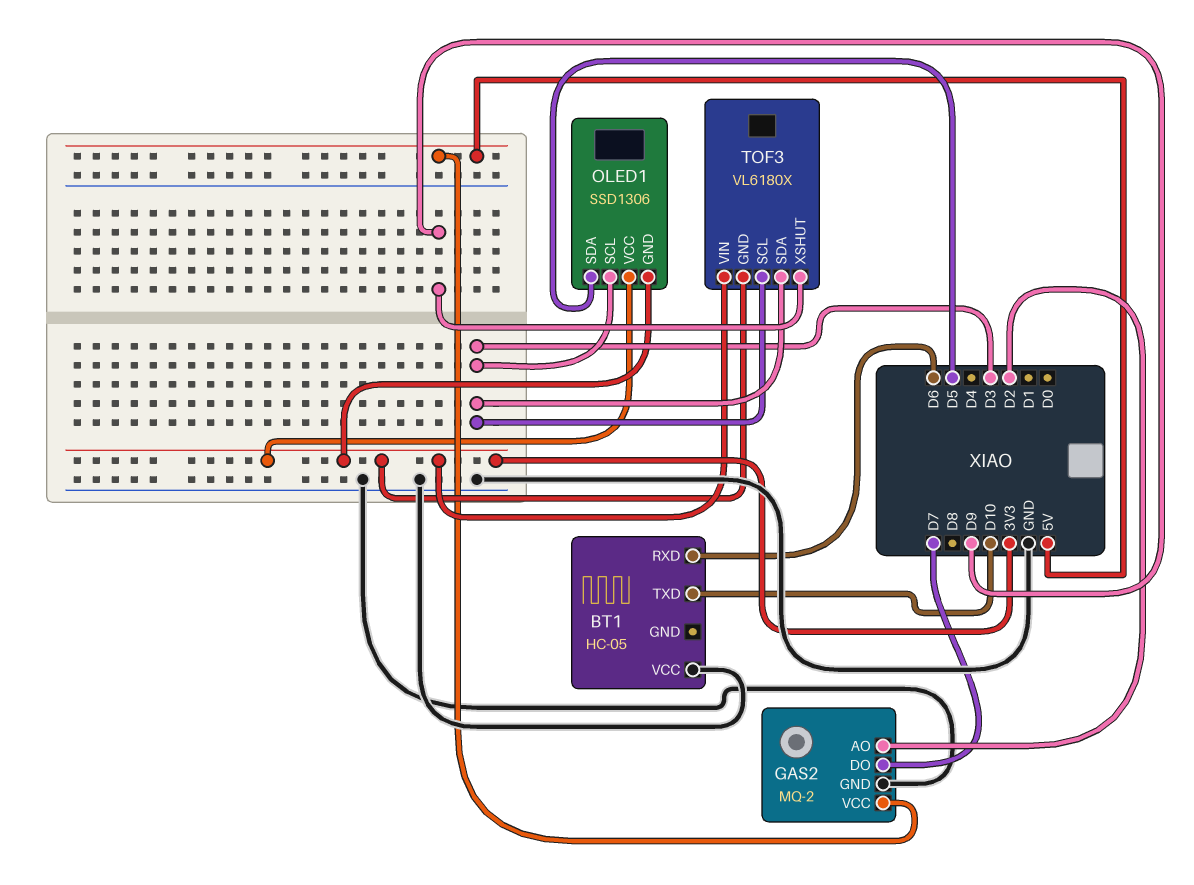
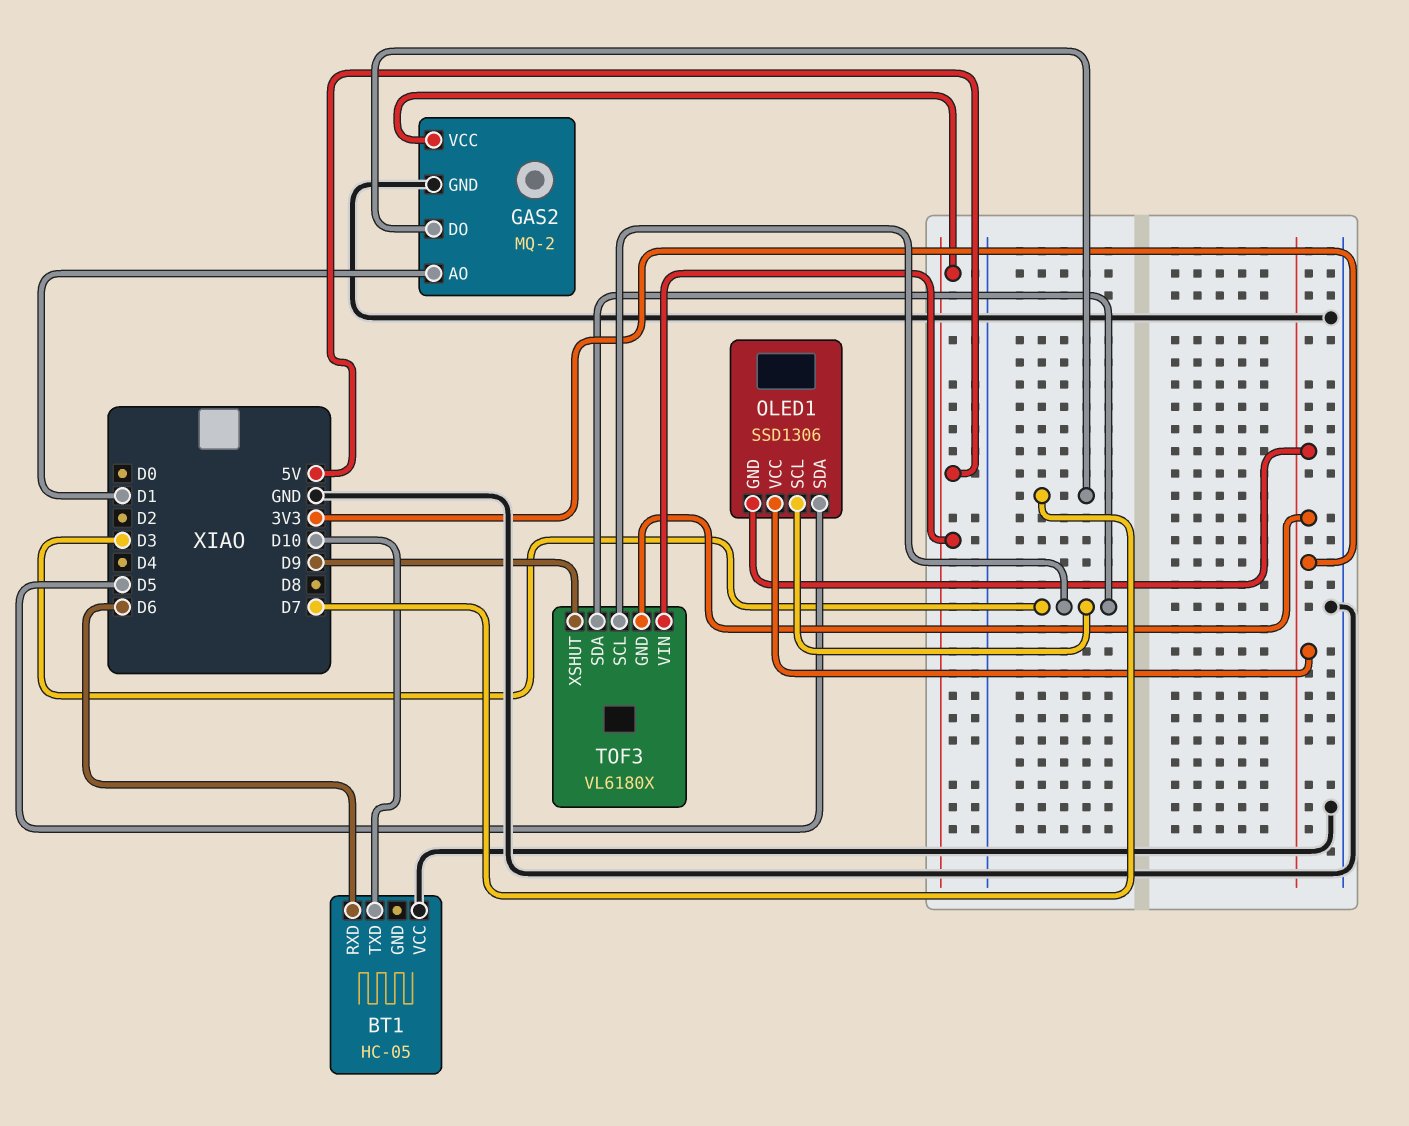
GAS2 pin AO: D2 -> D1
TOF3 pin VIN: 3V3 -> 5V

